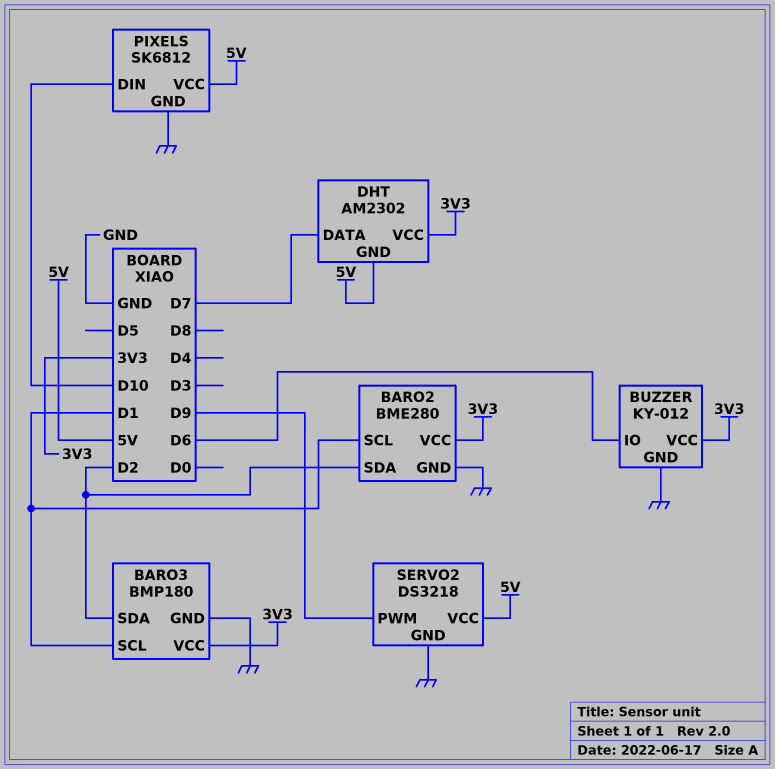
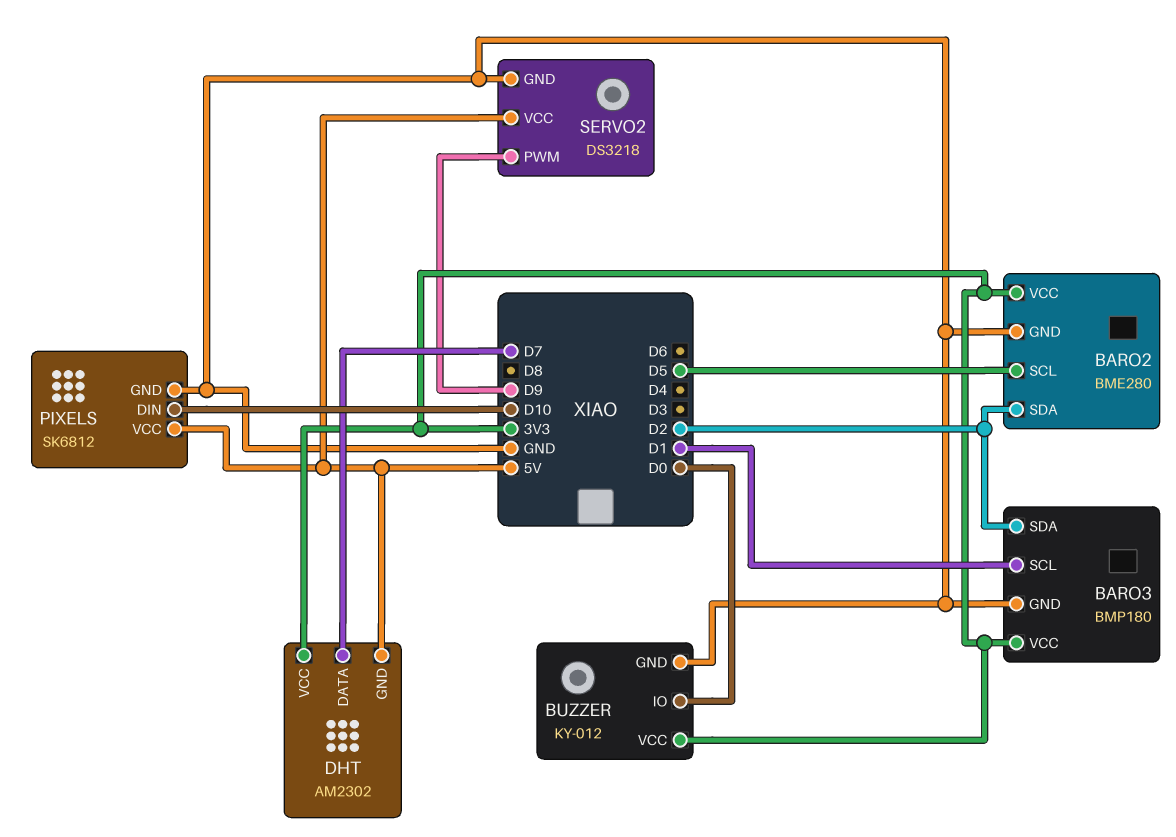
BARO2 pin SCL: D1 -> D5
BUZZER pin IO: D6 -> D0

